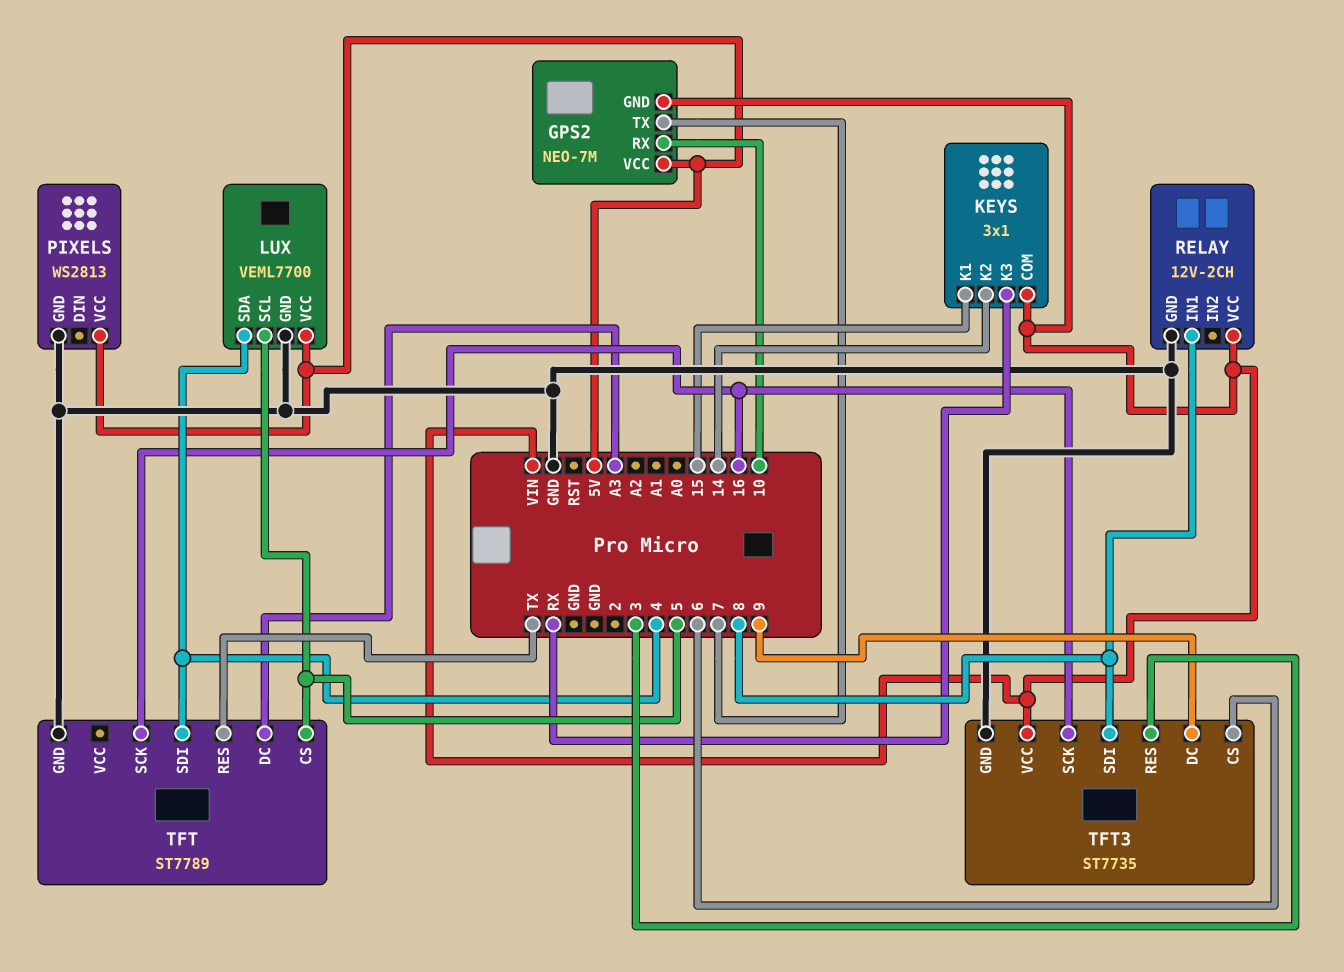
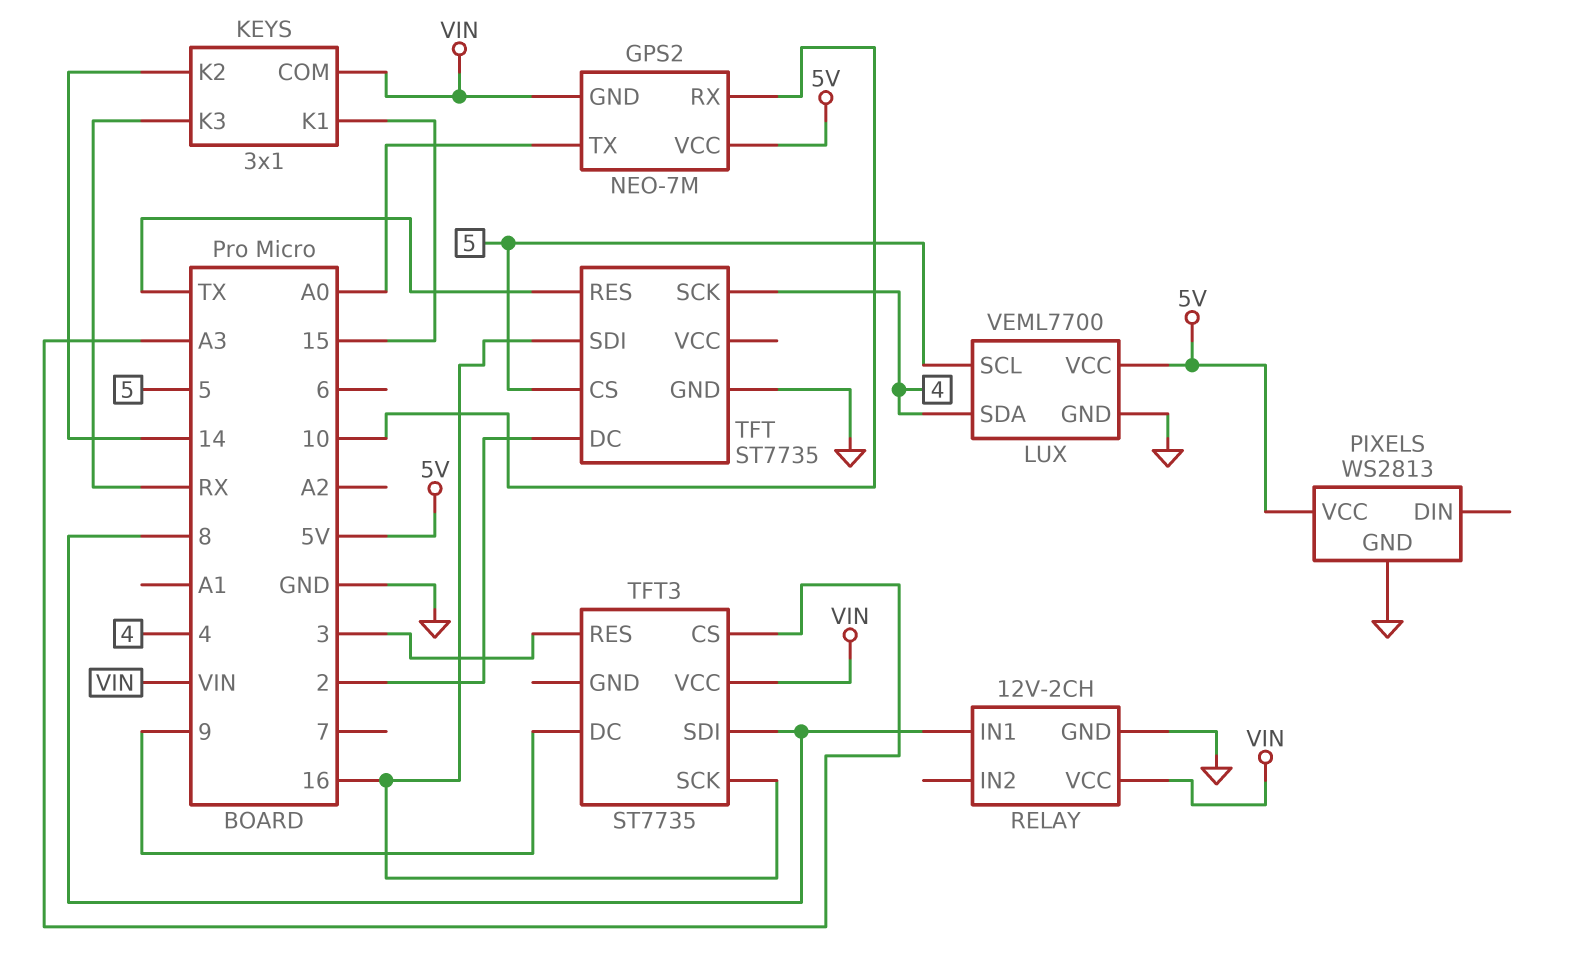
GPS2 pin TX: 7 -> A0
TFT: ST7789 -> ST7735
TFT pin DC: A3 -> 2
TFT pin SCK: 16 -> 4
TFT pin SDI: 4 -> 16
TFT3 pin CS: 6 -> A3
TFT3 pin GND: GND -> none

